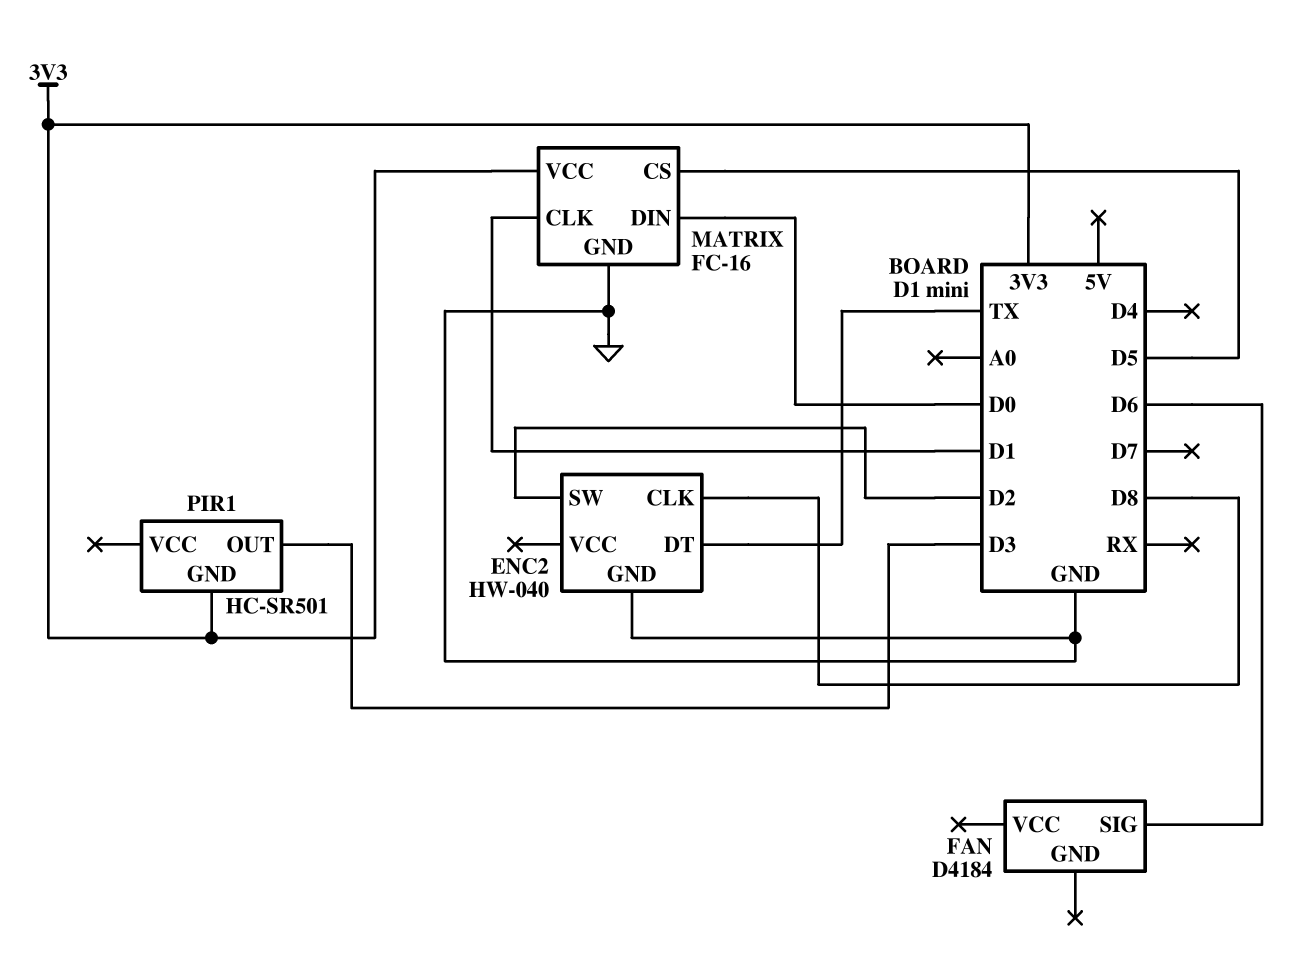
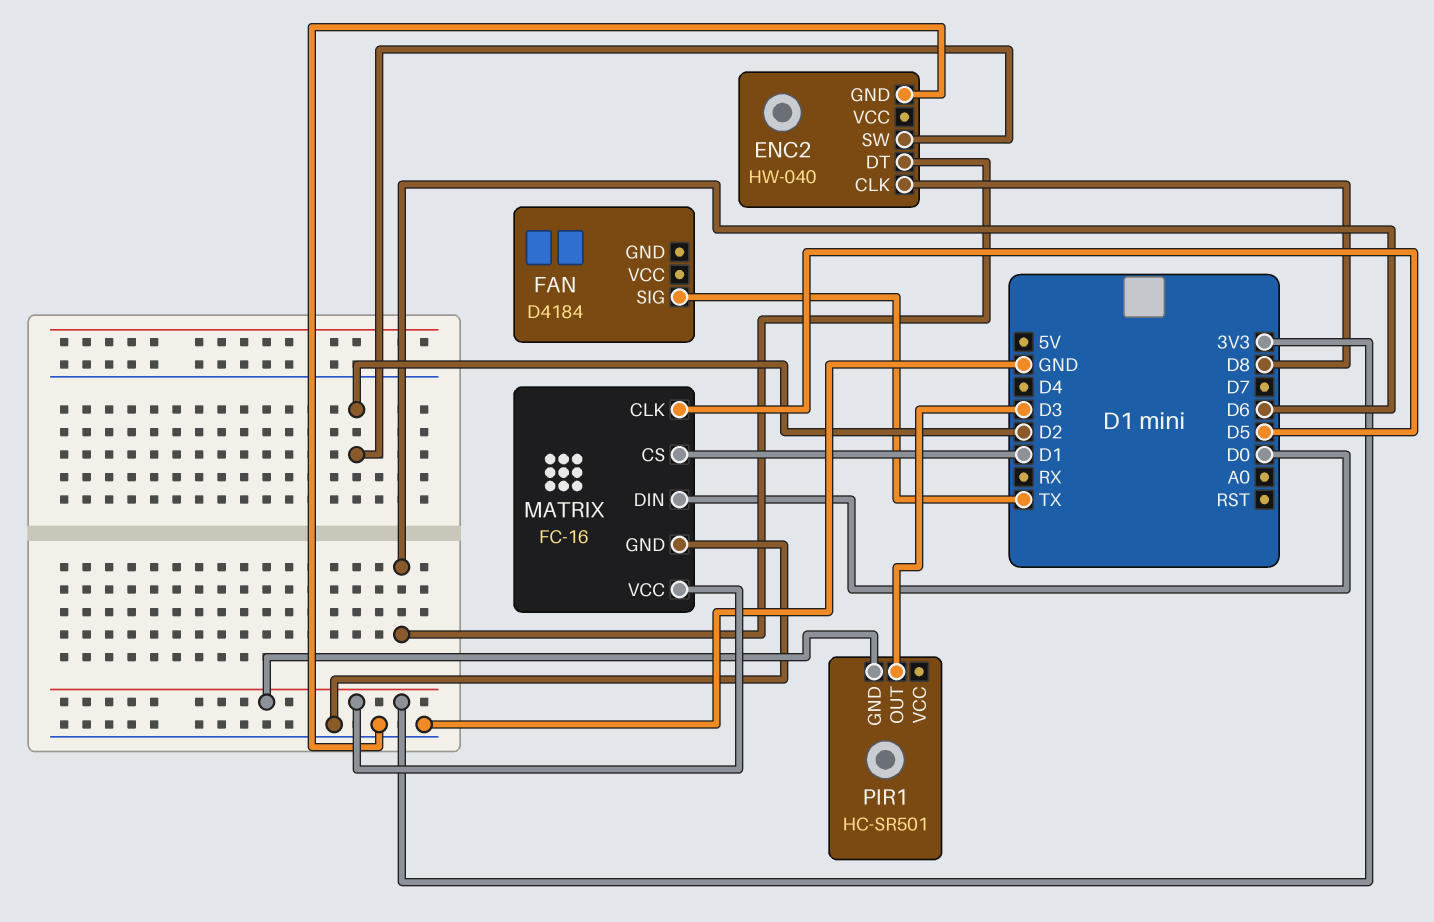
ENC2 pin DT: TX -> D6
FAN pin SIG: D6 -> TX
MATRIX pin CLK: D1 -> D5
MATRIX pin CS: D5 -> D1

